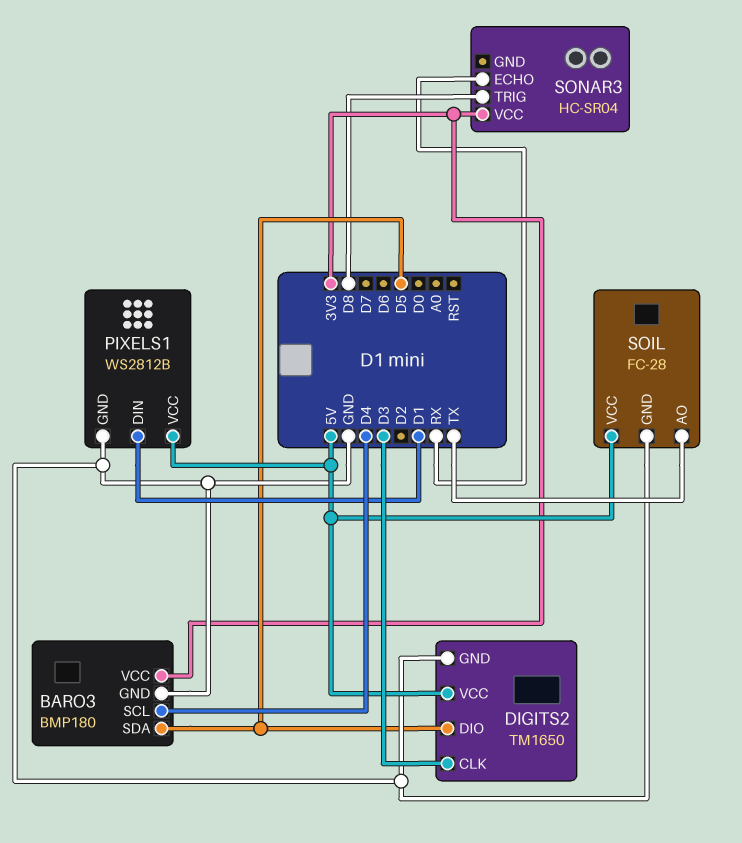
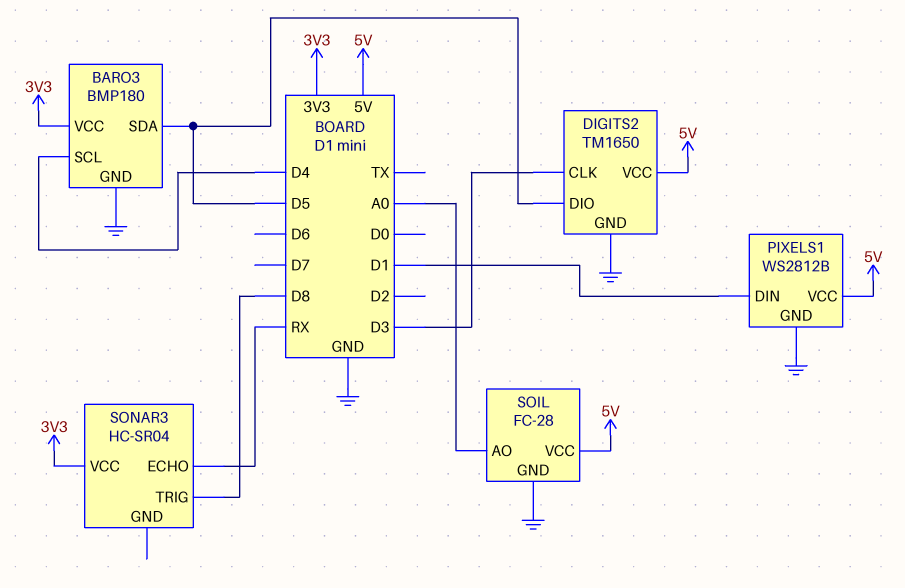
SOIL pin AO: TX -> A0

